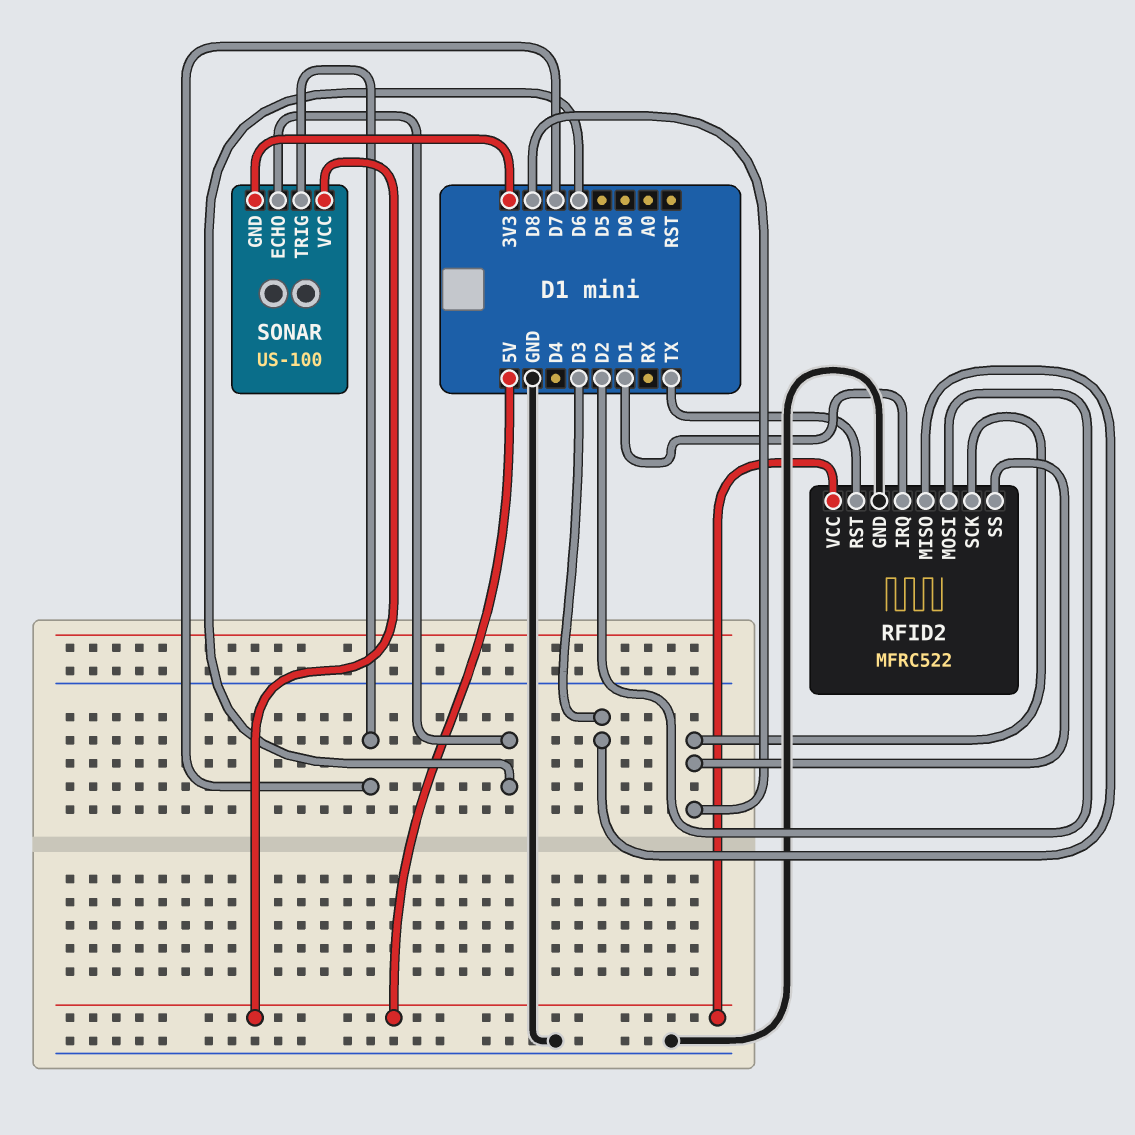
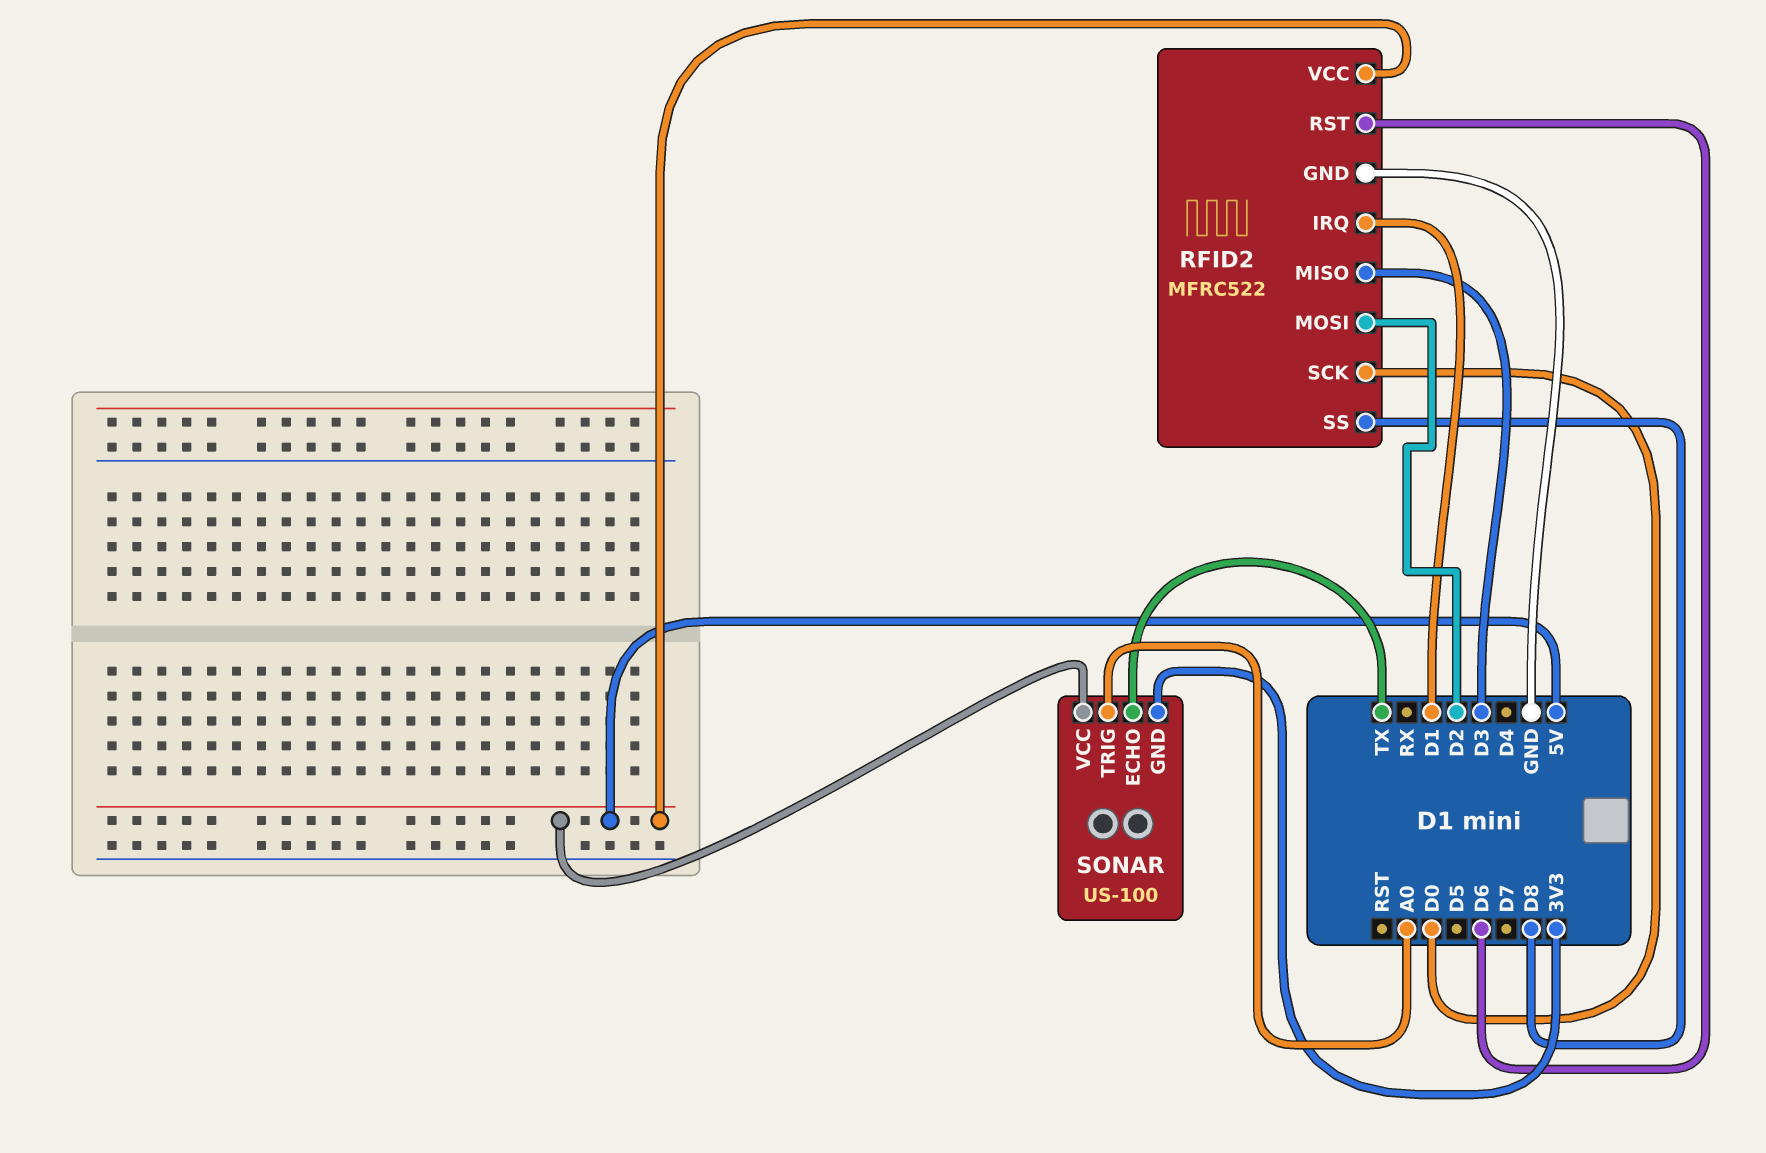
RFID2 pin RST: TX -> D6
RFID2 pin SCK: D8 -> D0
SONAR pin ECHO: D6 -> TX
SONAR pin TRIG: D7 -> A0

